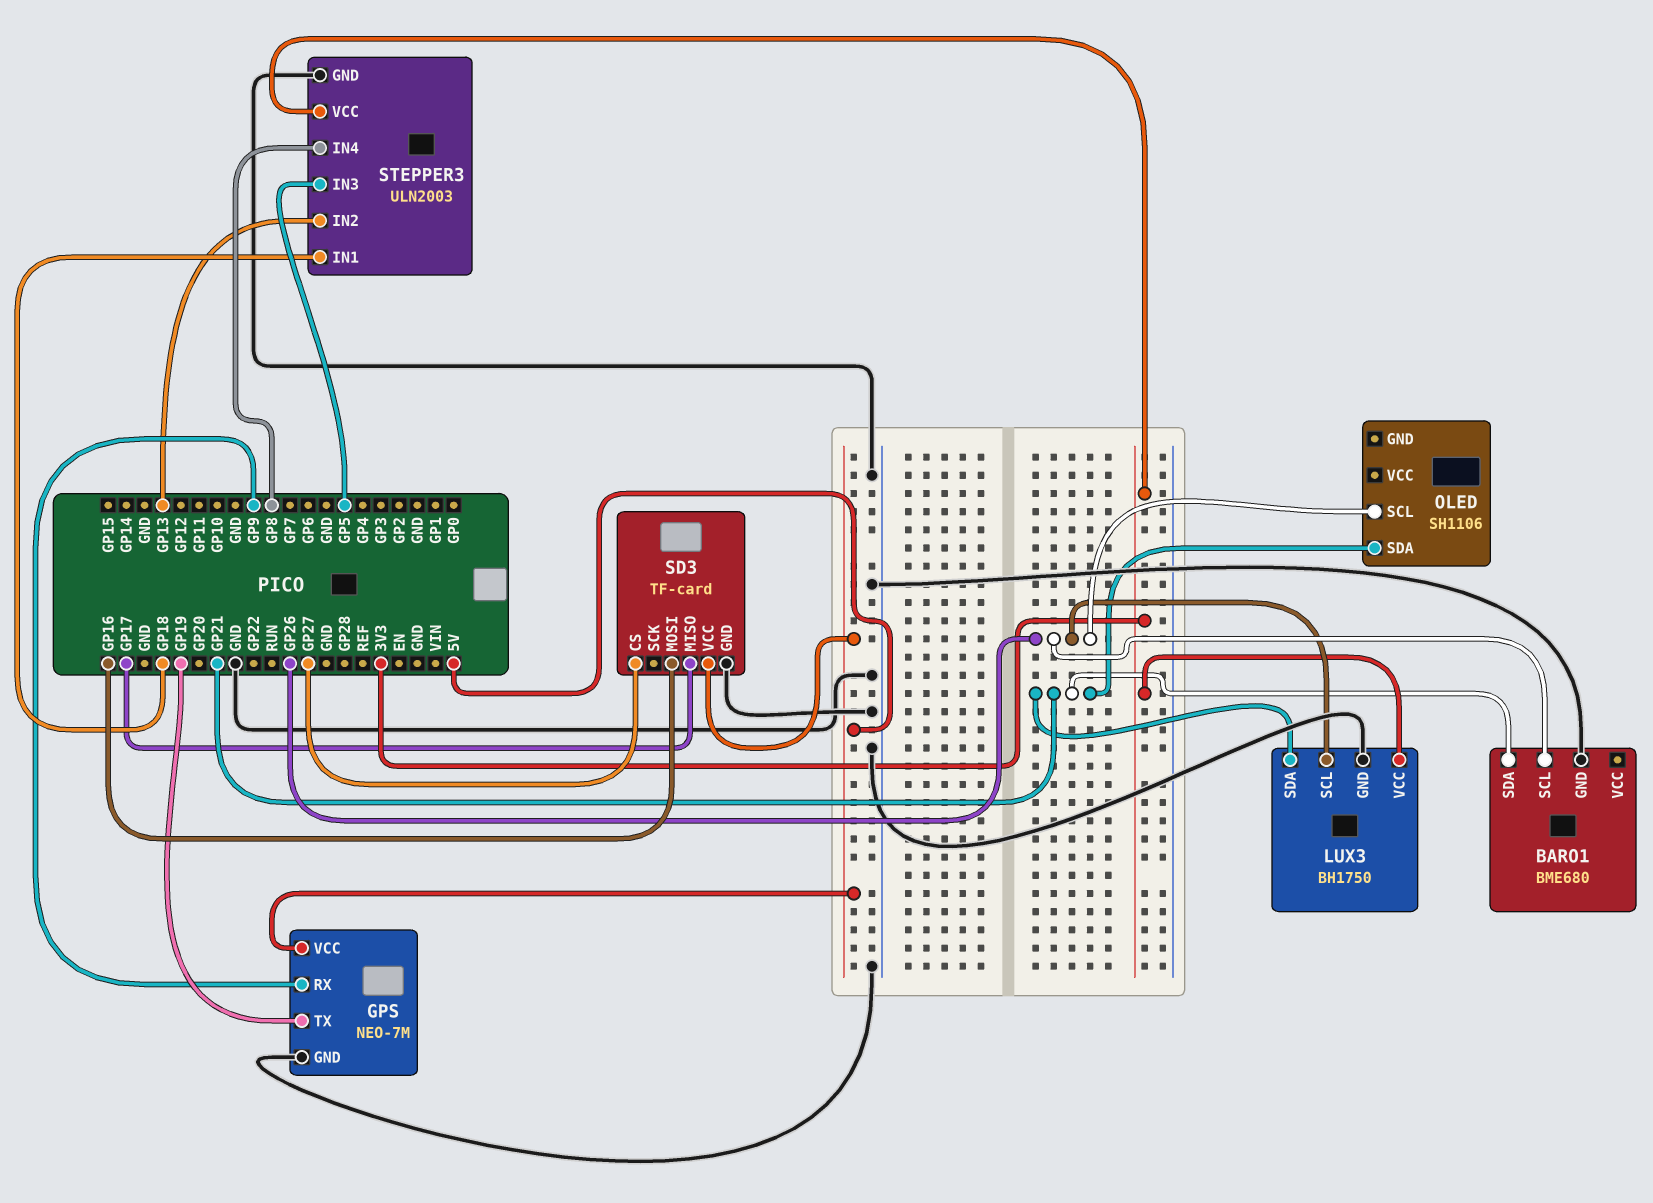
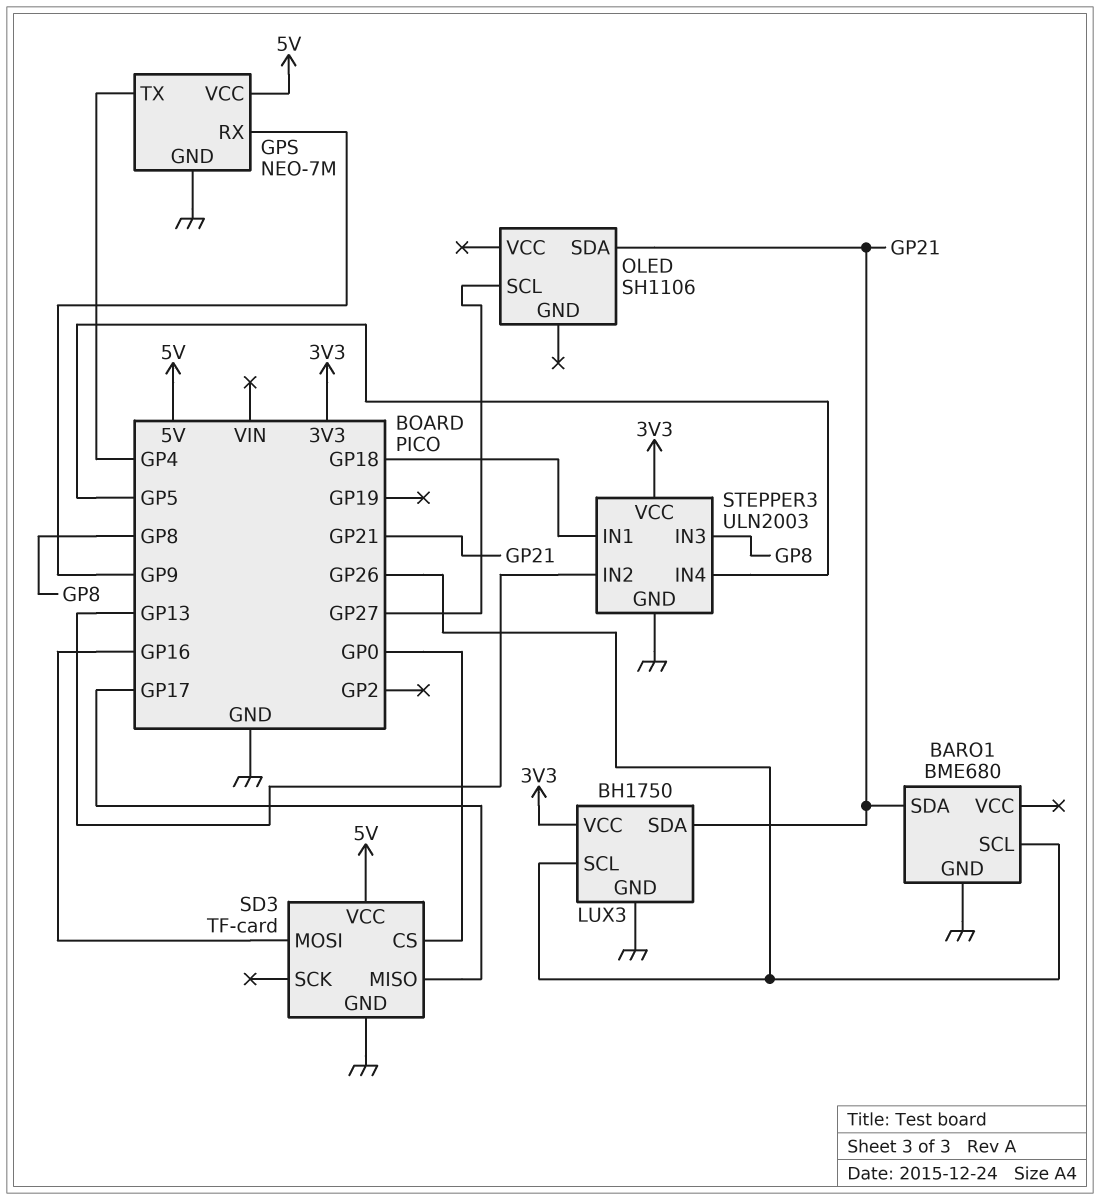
GPS pin TX: GP19 -> GP4
OLED pin SCL: GP26 -> GP27
SD3 pin CS: GP27 -> GP0
STEPPER3 pin IN3: GP5 -> GP8
STEPPER3 pin IN4: GP8 -> GP5

